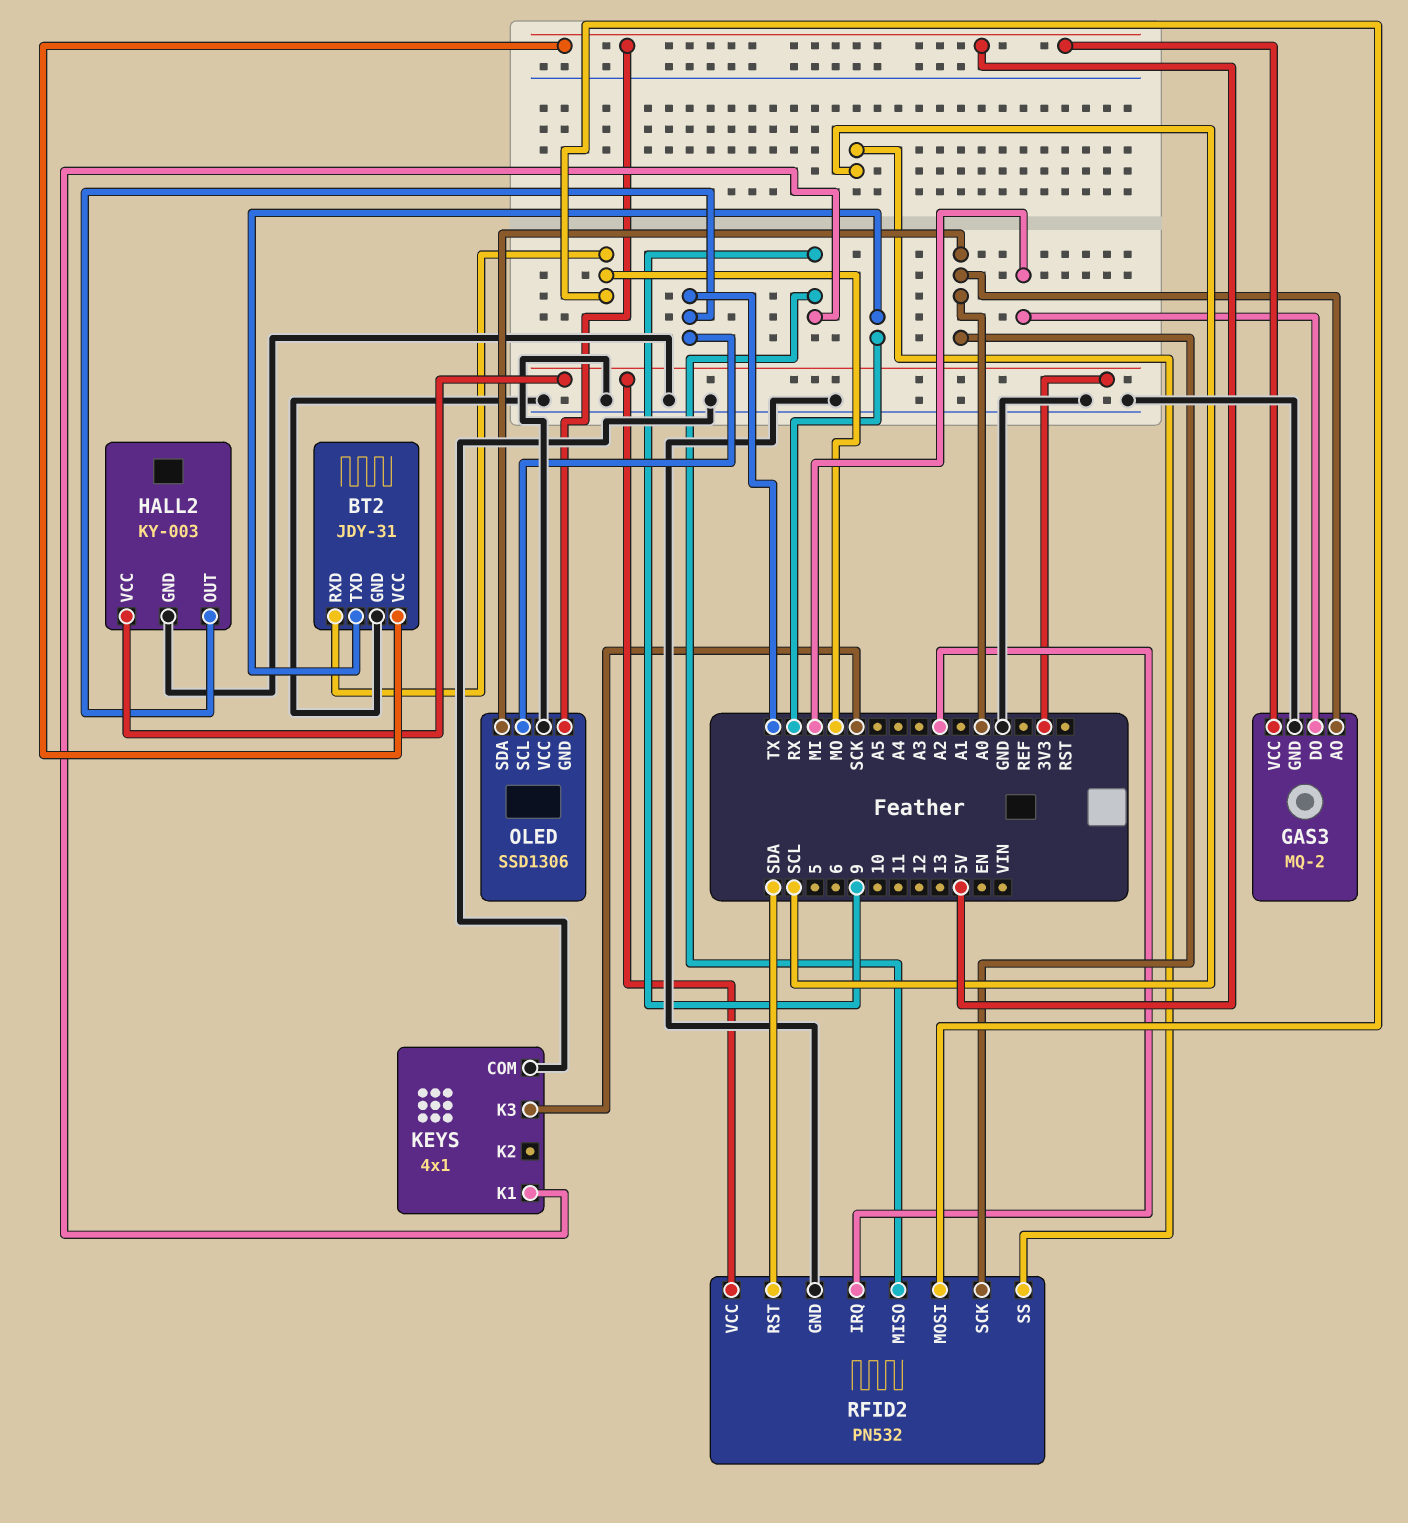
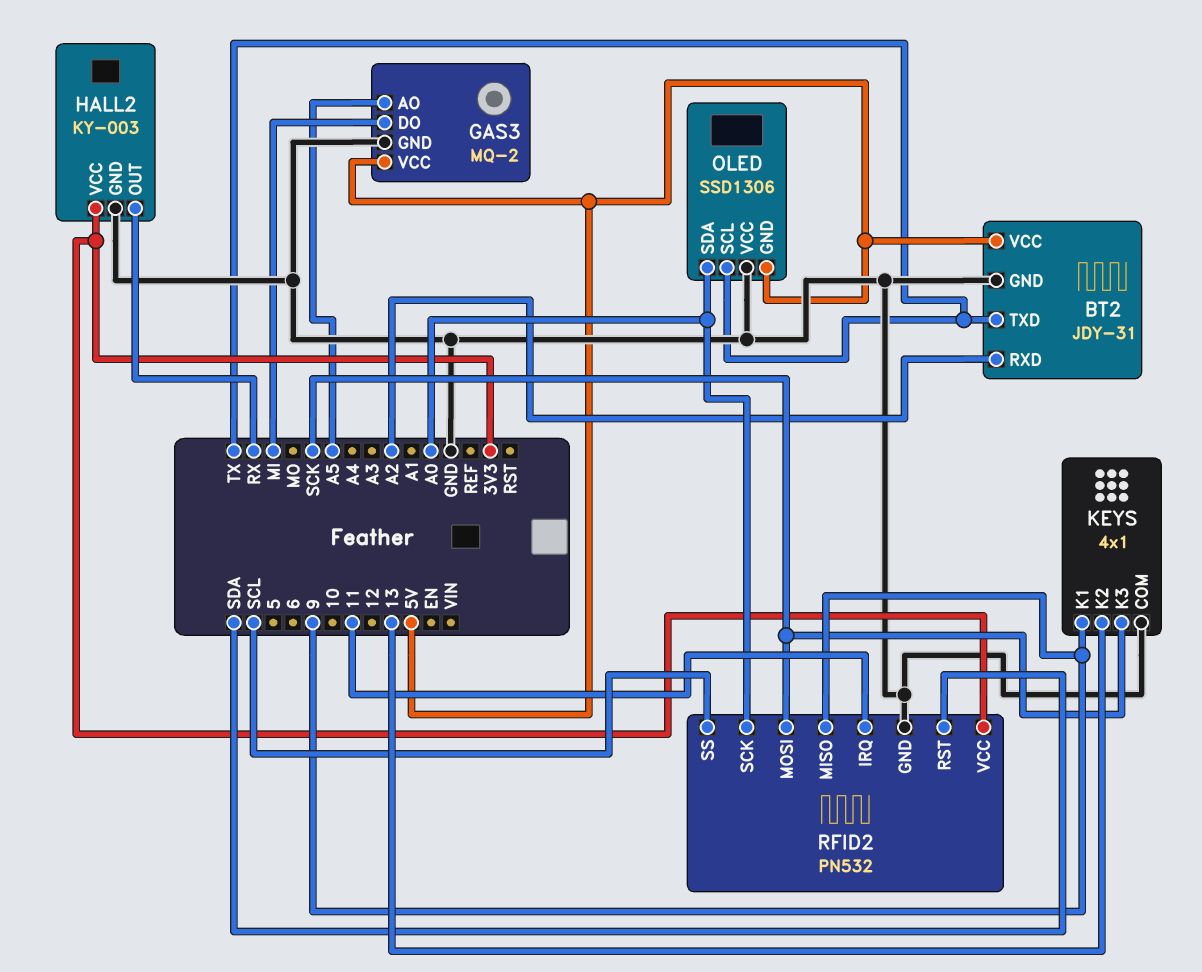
BT2 pin RXD: MO -> A2
BT2 pin TXD: RX -> TX
GAS3 pin AO: A0 -> A5
HALL2 pin OUT: TX -> RX
KEYS pin K2: none -> 13
RFID2 pin IRQ: A2 -> 11
RFID2 pin MOSI: MO -> SCK

